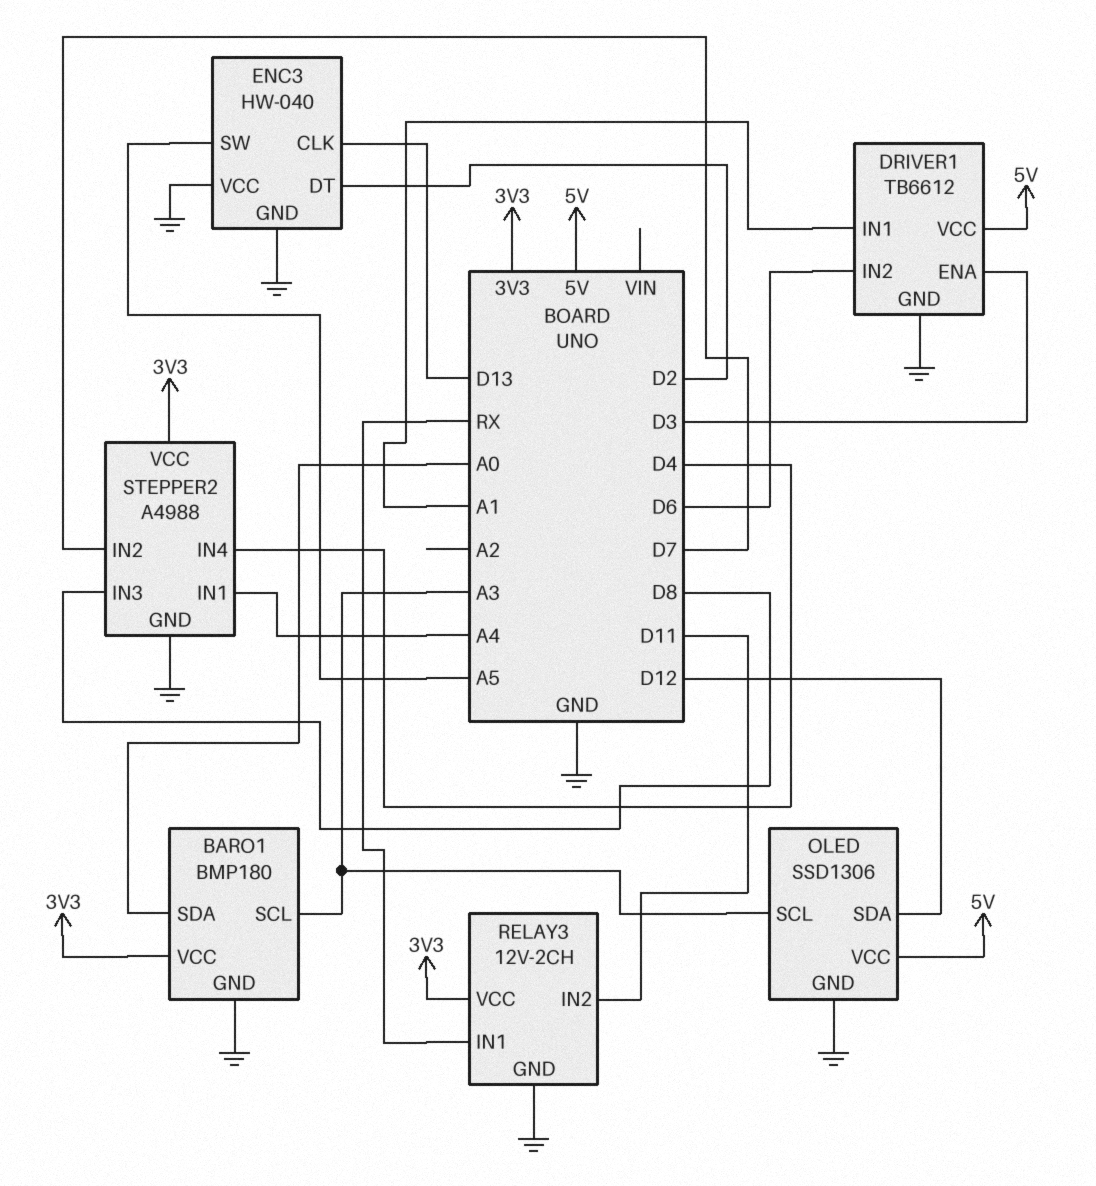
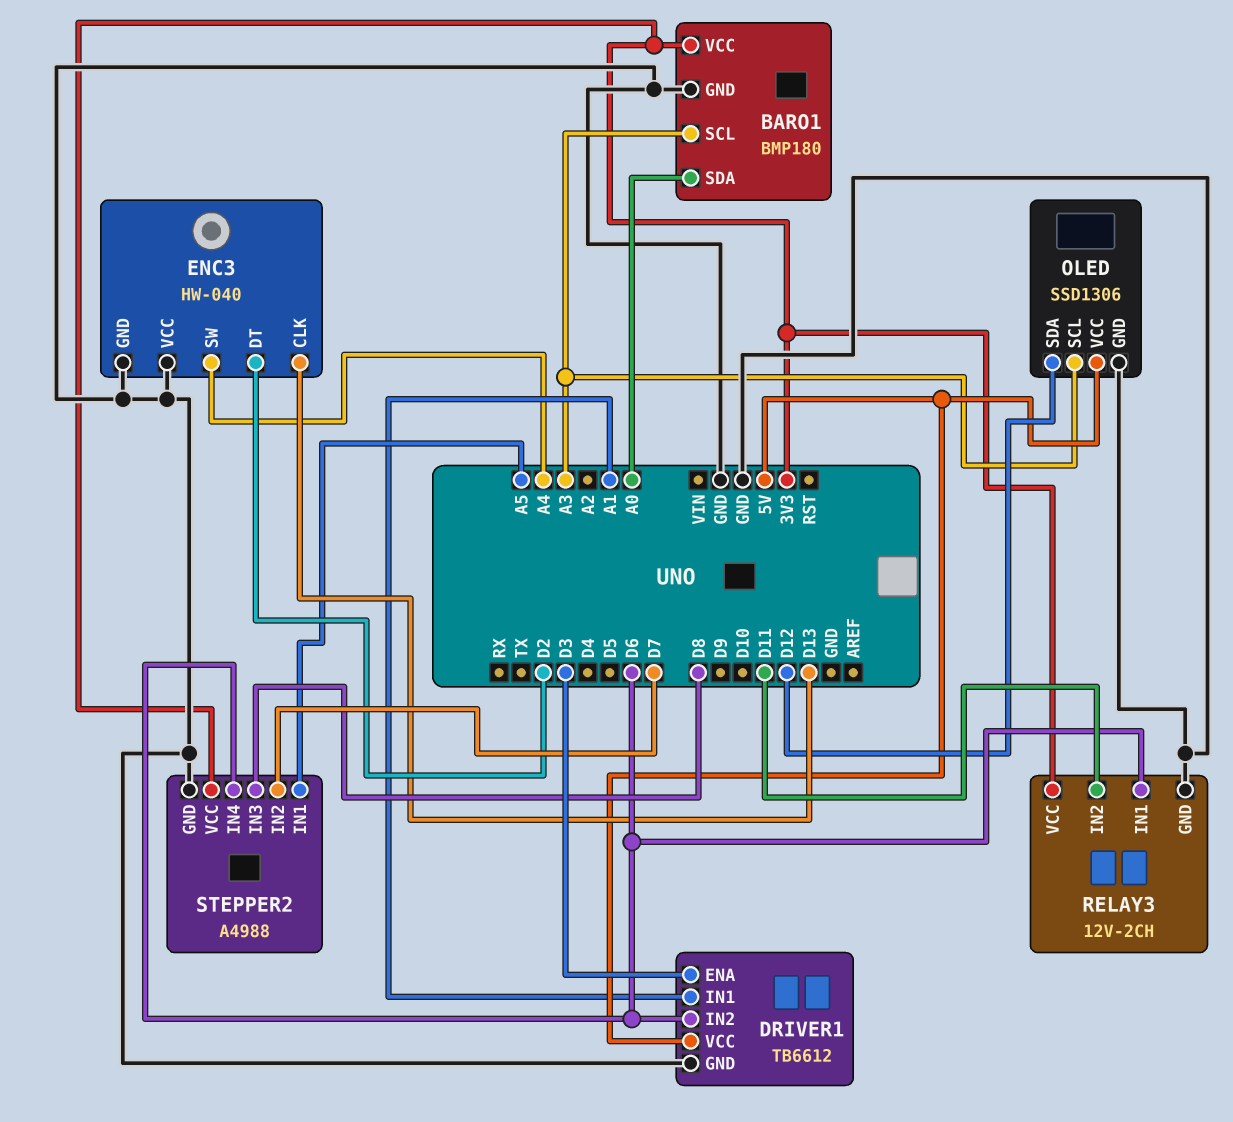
ENC3 pin SW: A5 -> A4
RELAY3 pin IN1: RX -> D6
STEPPER2 pin IN1: A4 -> A5
STEPPER2 pin IN4: D4 -> D6

